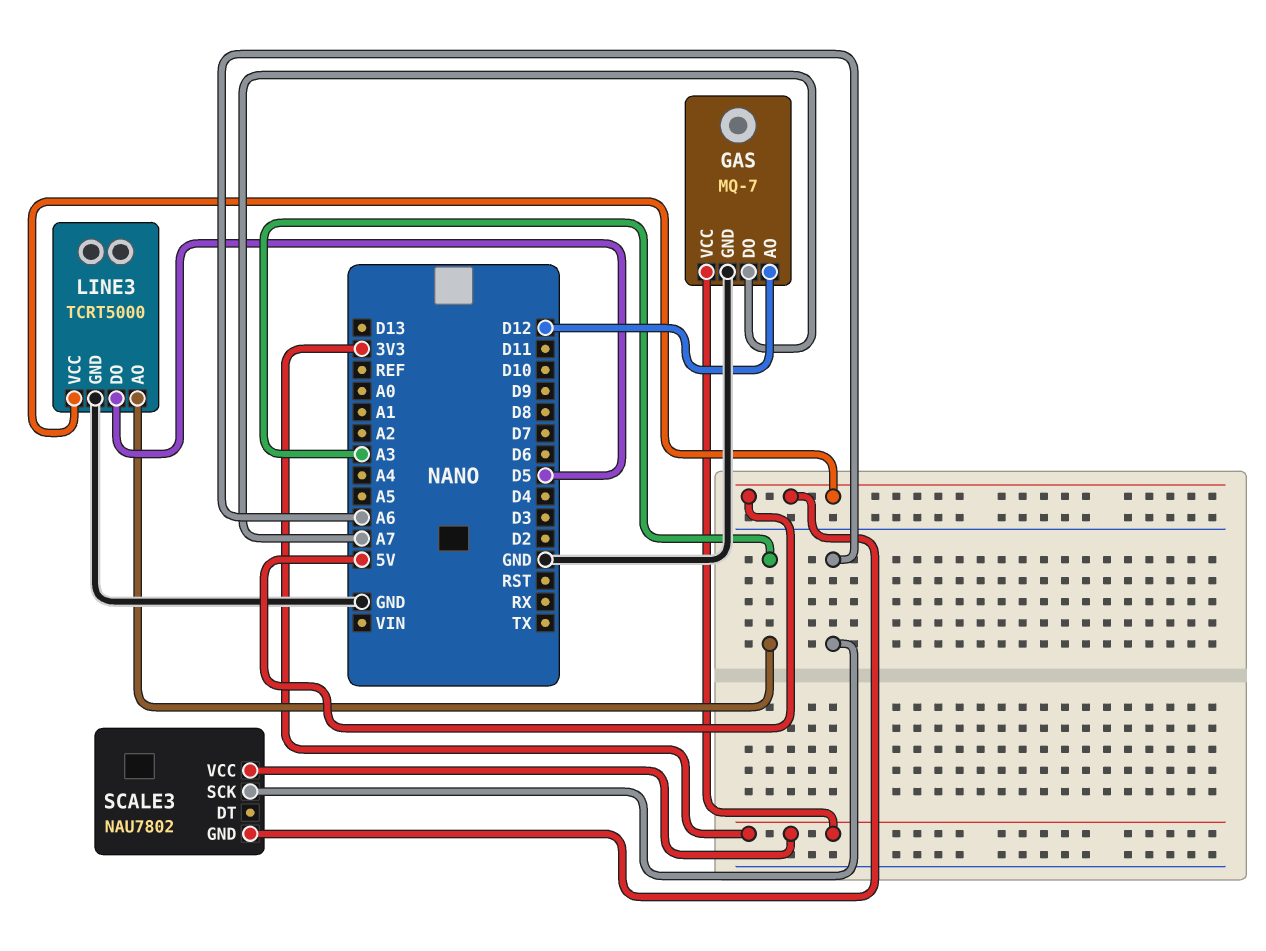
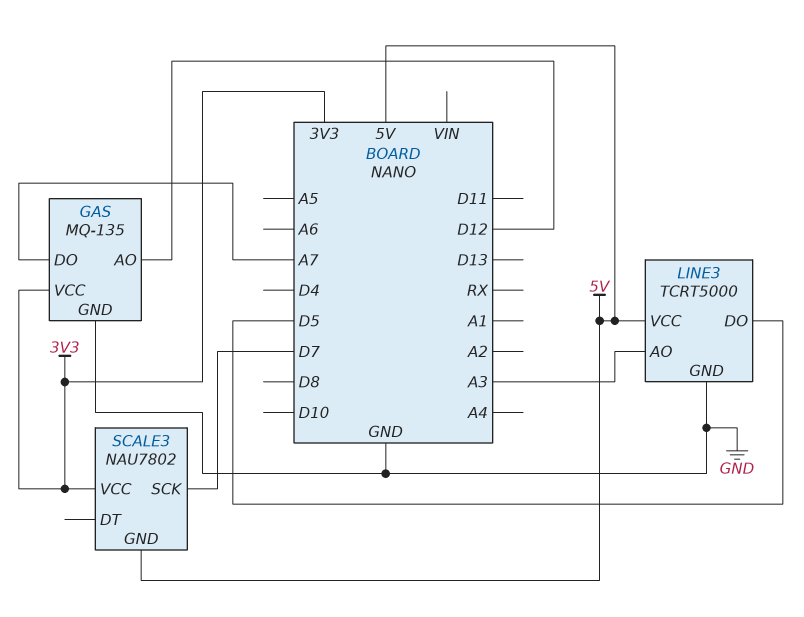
GAS: MQ-7 -> MQ-135
SCALE3 pin SCK: A6 -> D7

